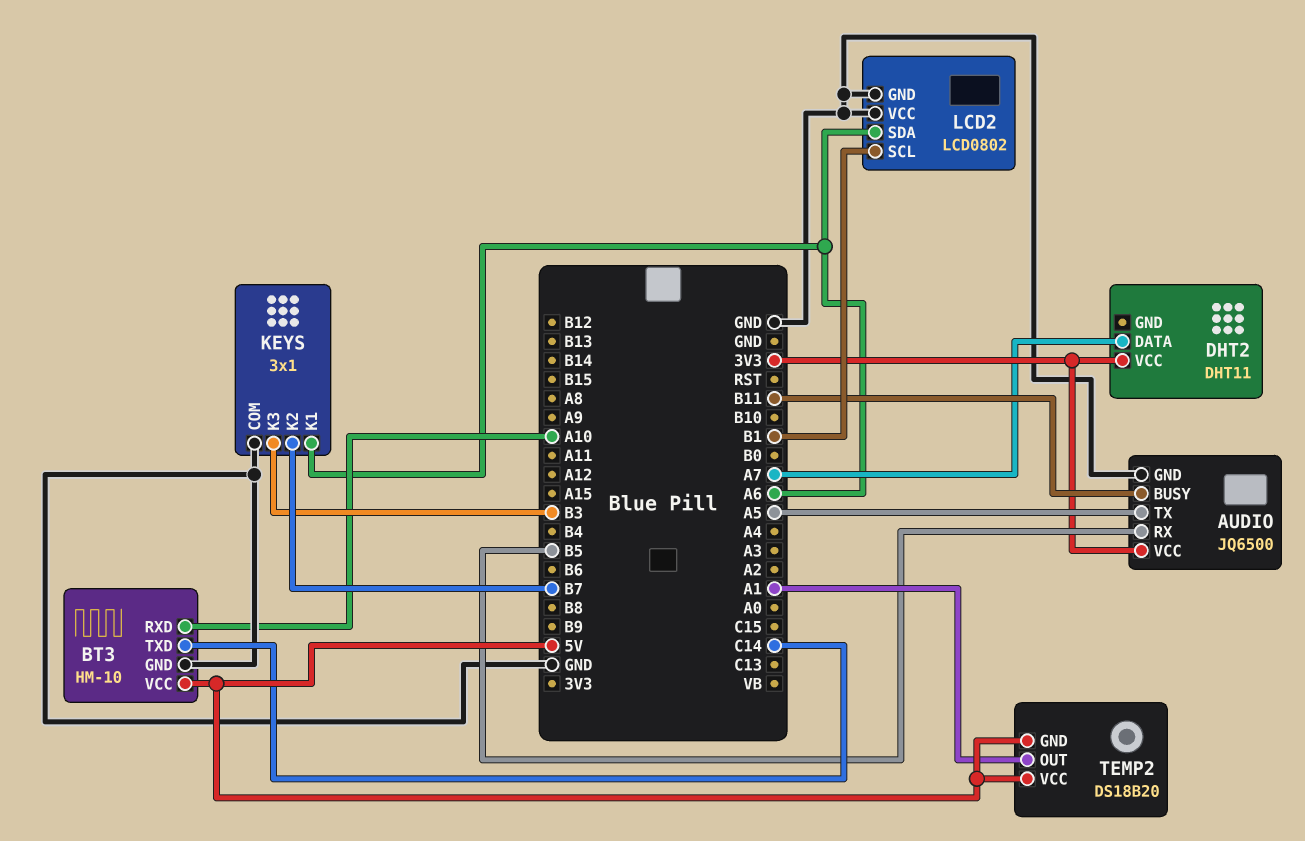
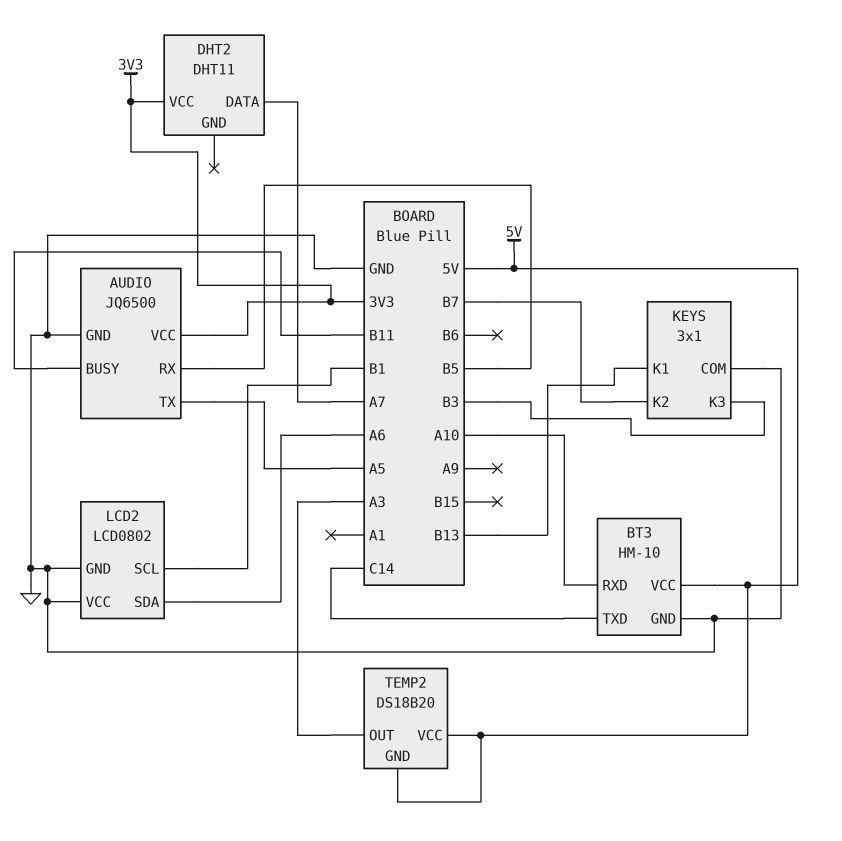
KEYS pin K1: A6 -> B13
TEMP2 pin OUT: A1 -> A3

